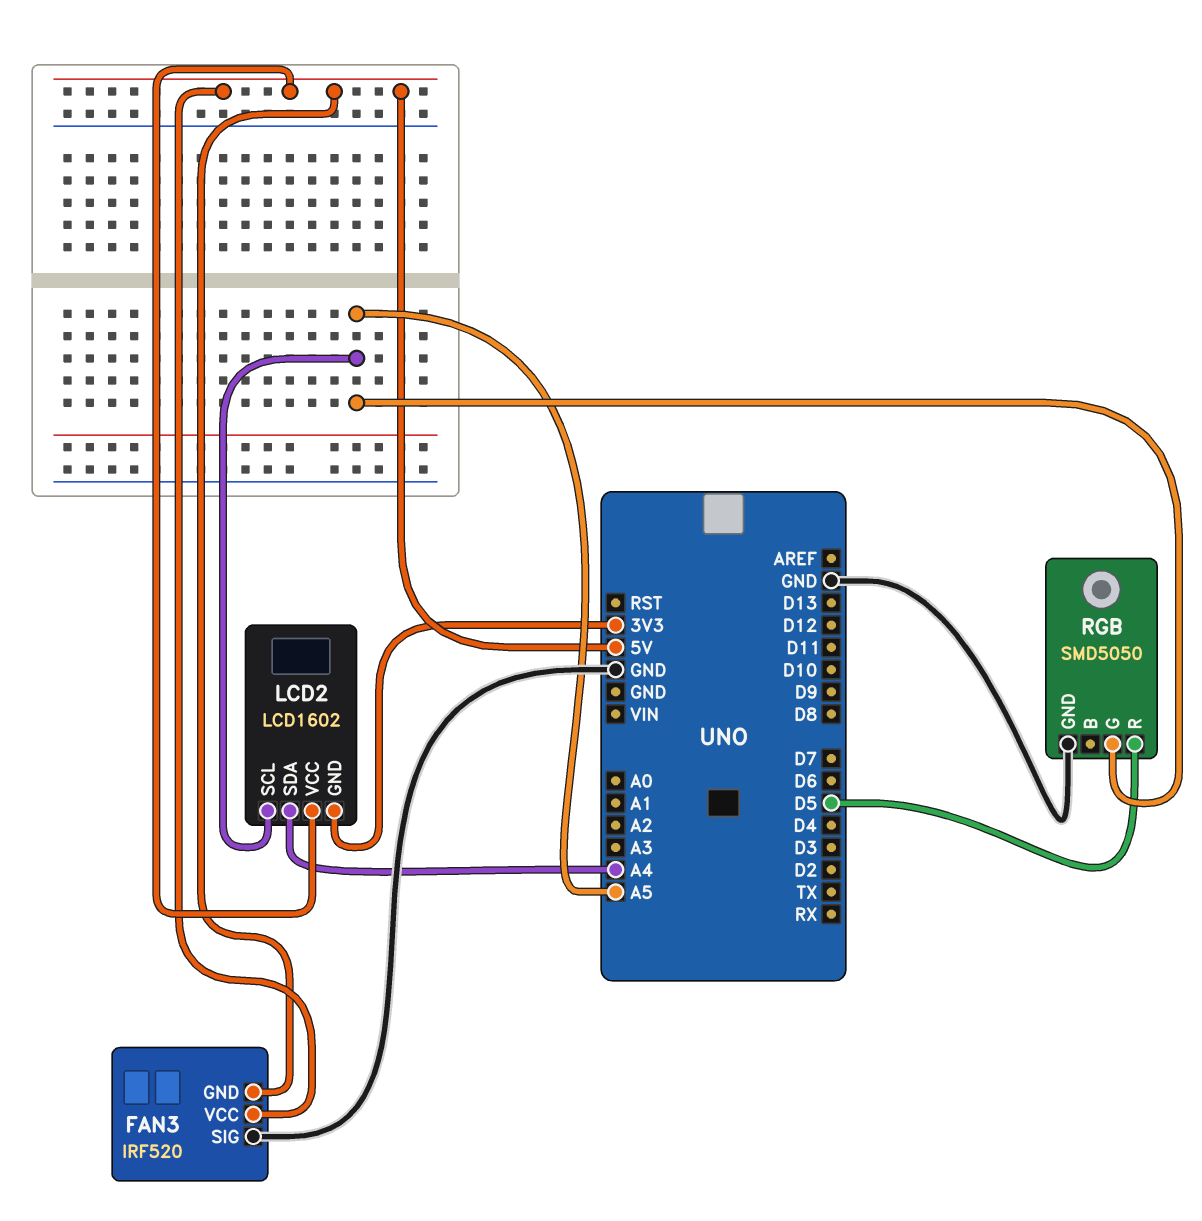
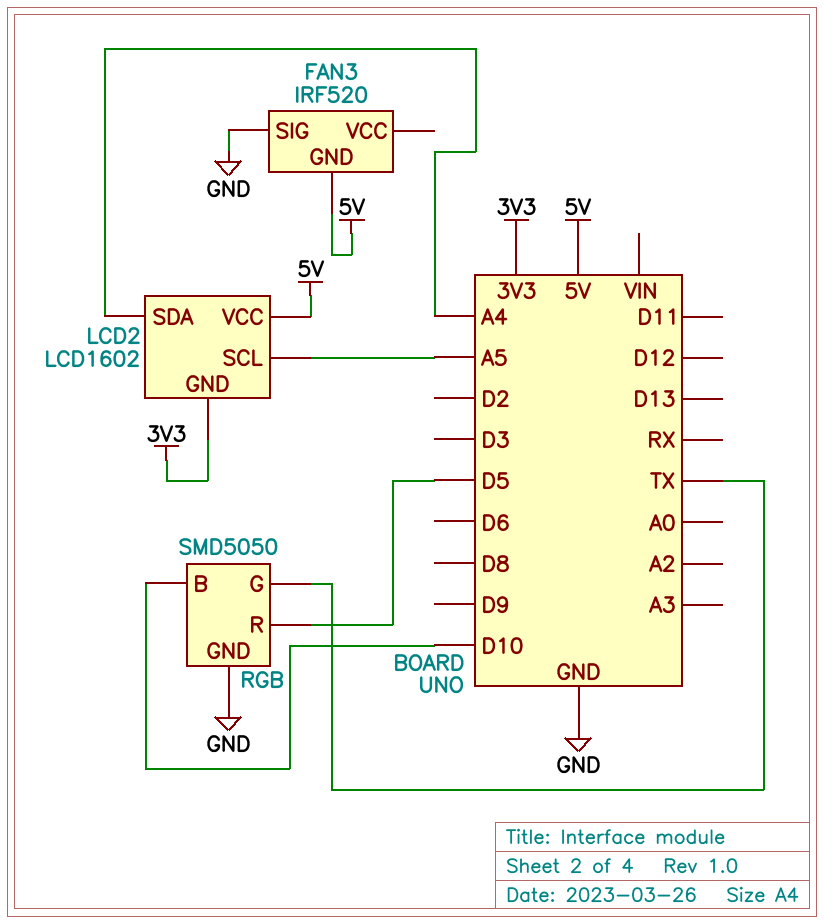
FAN3 pin VCC: 5V -> none
RGB pin B: none -> D10
RGB pin G: A5 -> TX

